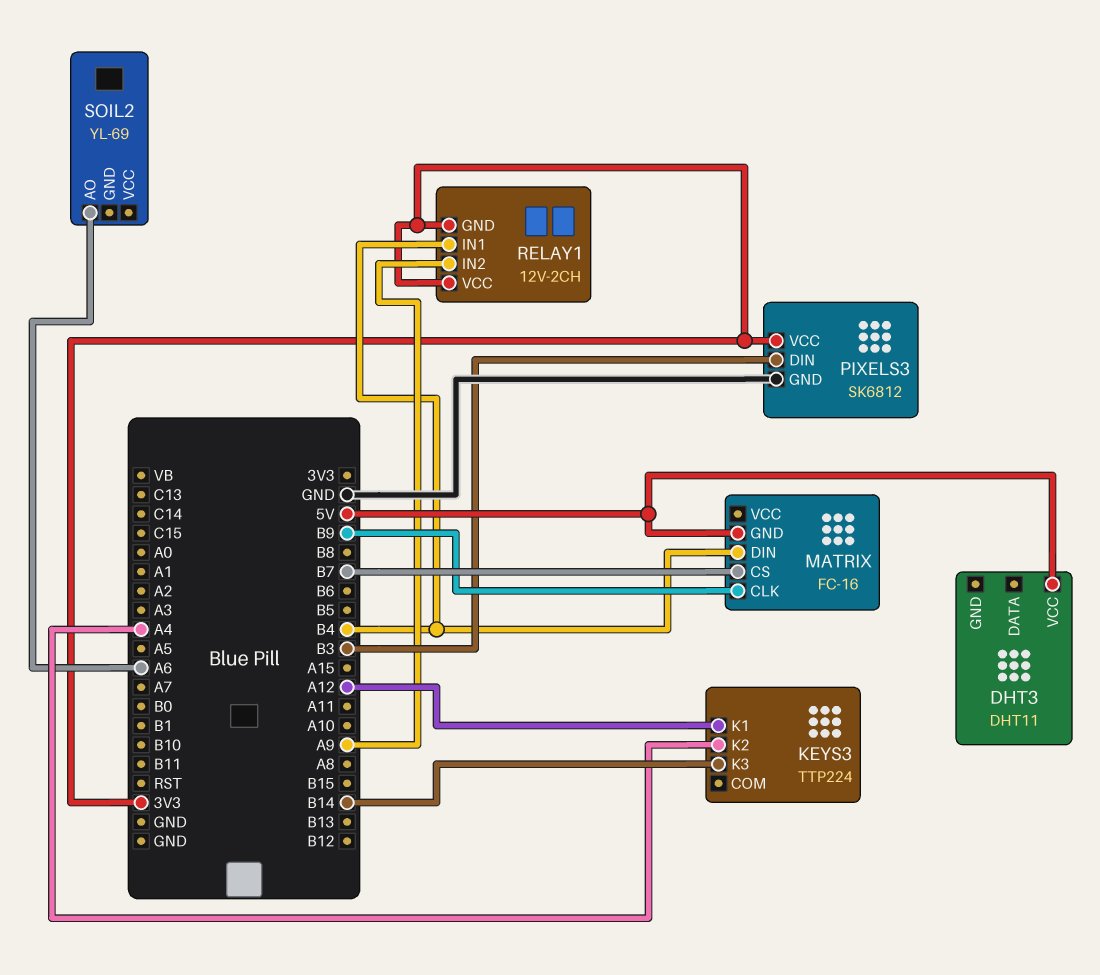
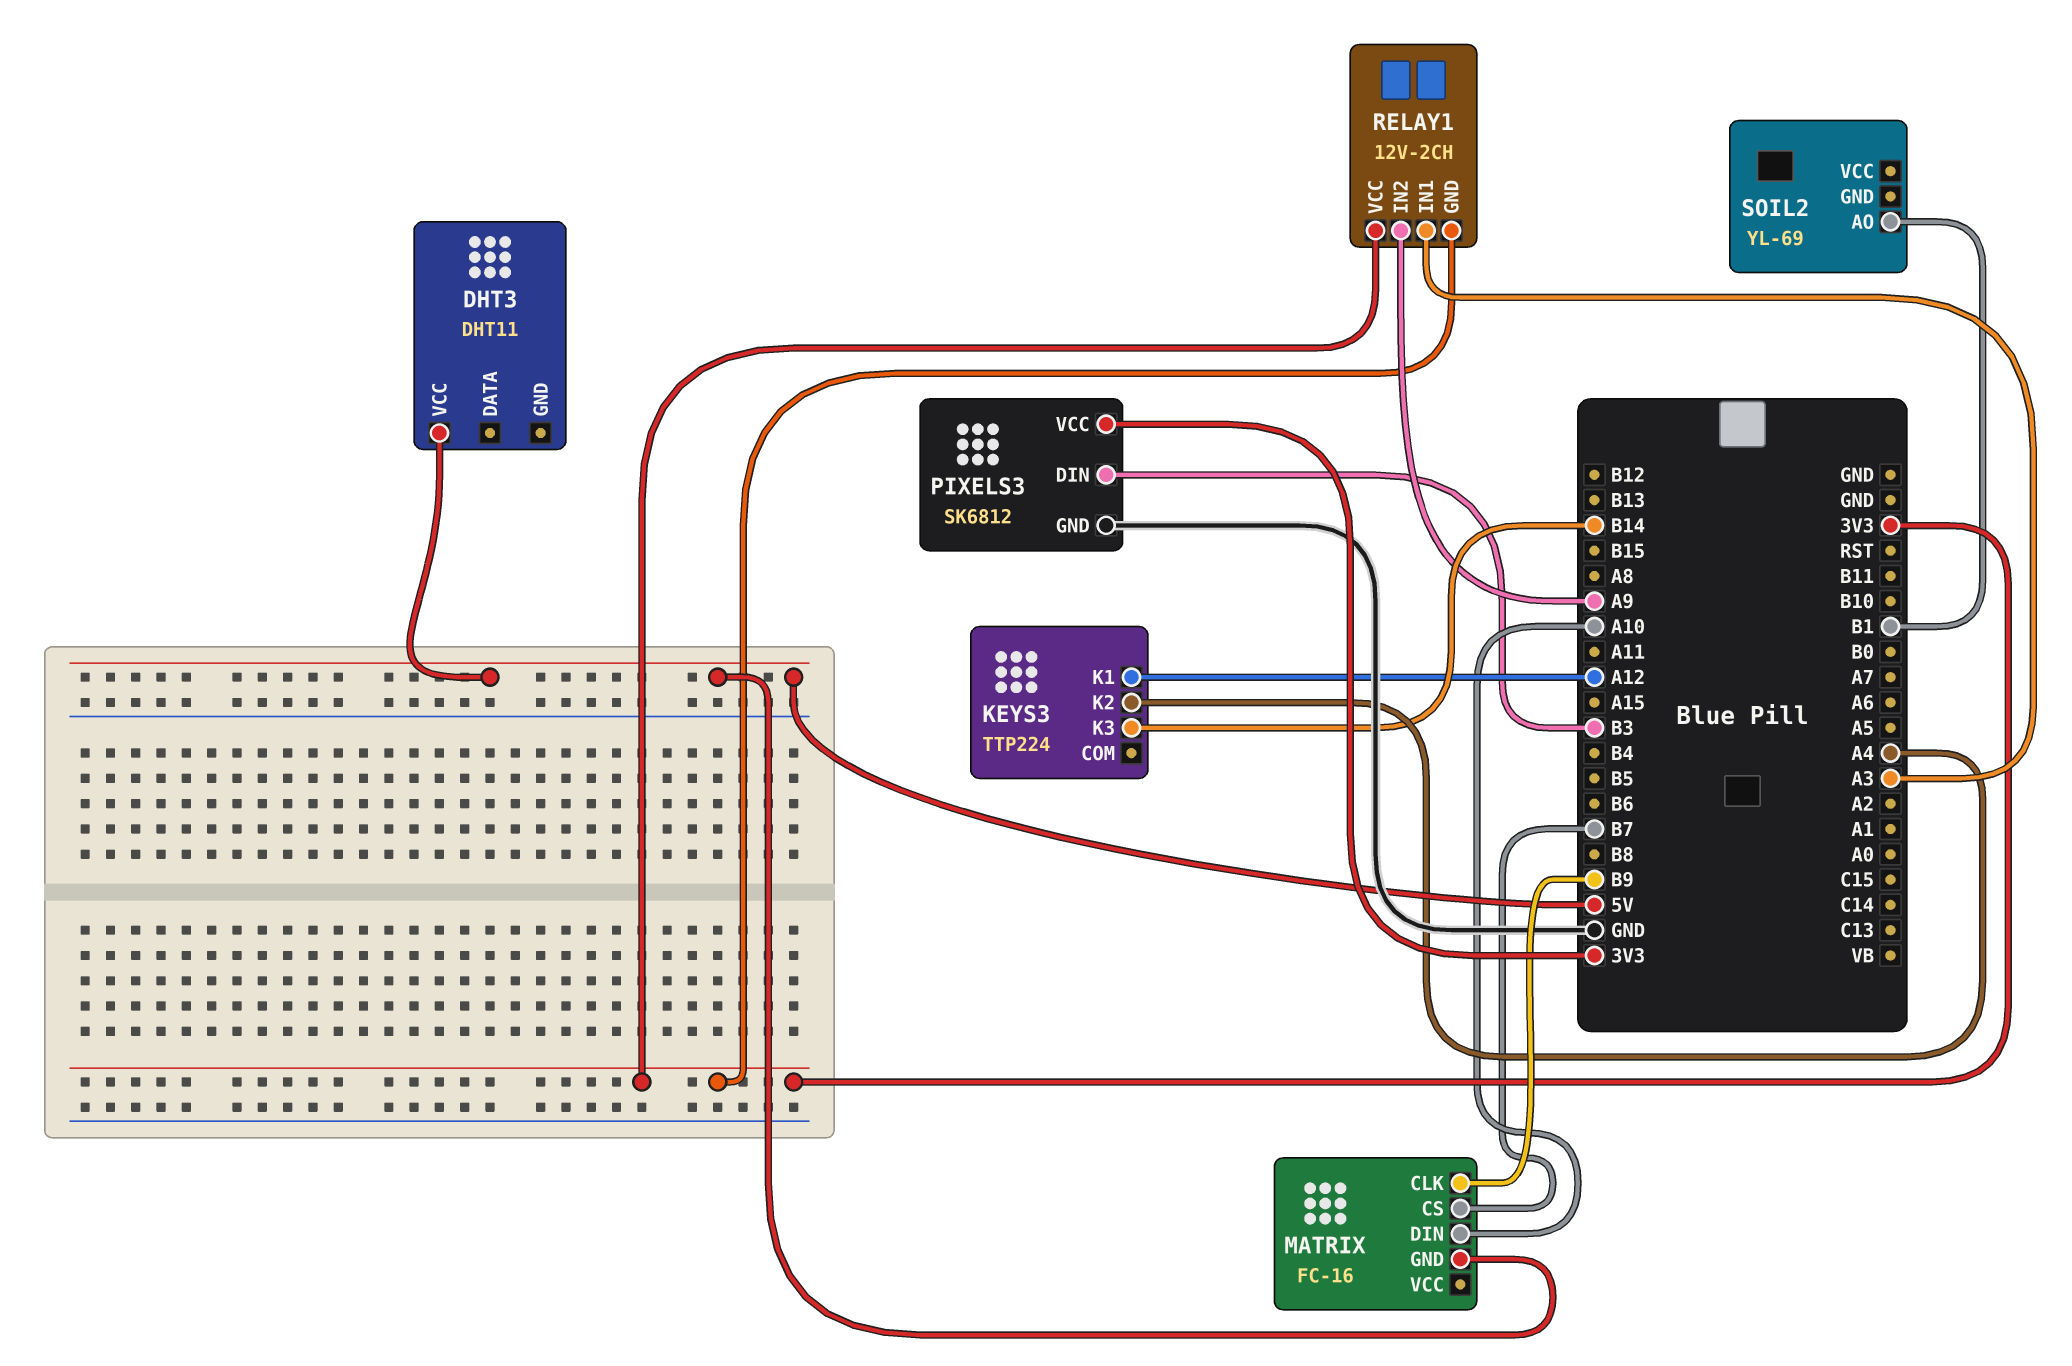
MATRIX pin DIN: B4 -> A10
RELAY1 pin IN1: B4 -> A3
SOIL2 pin AO: A6 -> B1

